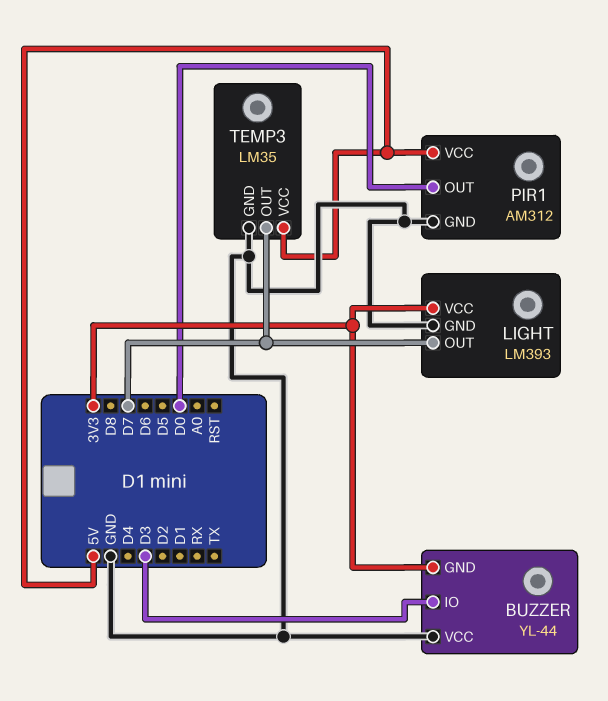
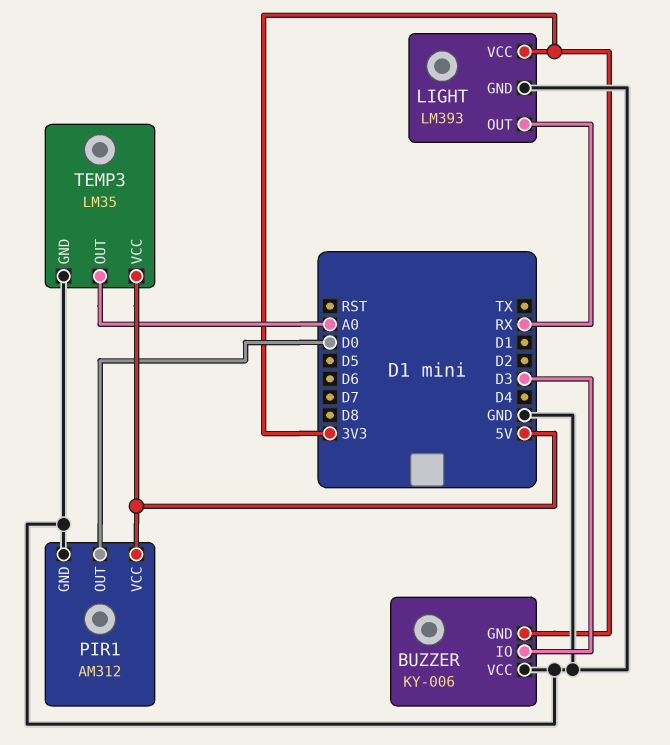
BUZZER: YL-44 -> KY-006
LIGHT pin OUT: D7 -> RX
TEMP3 pin OUT: D7 -> A0

